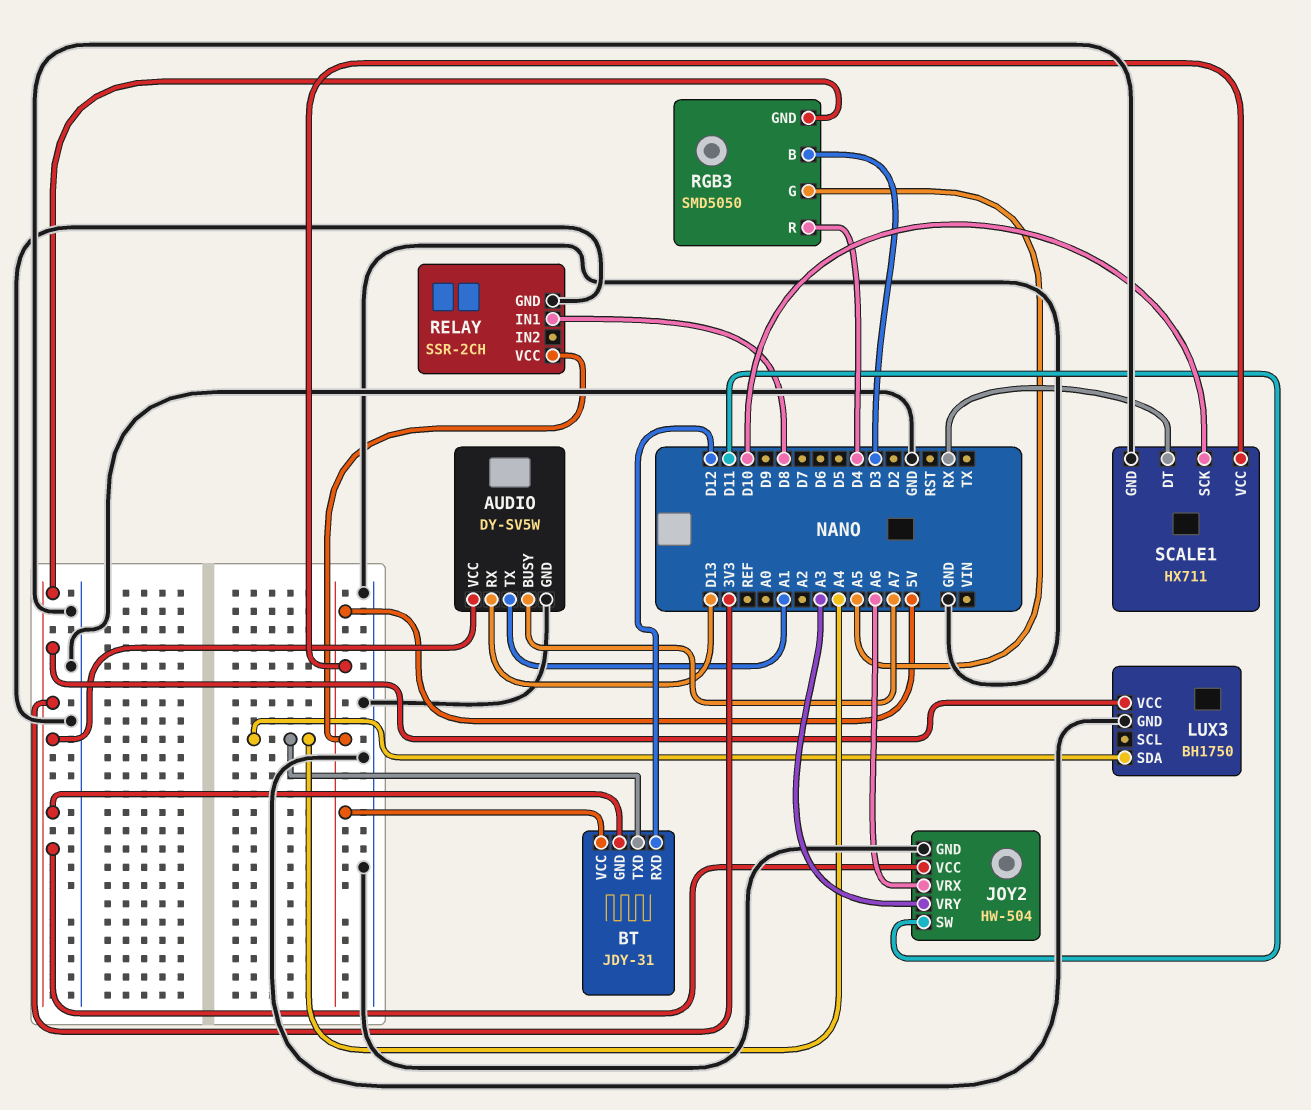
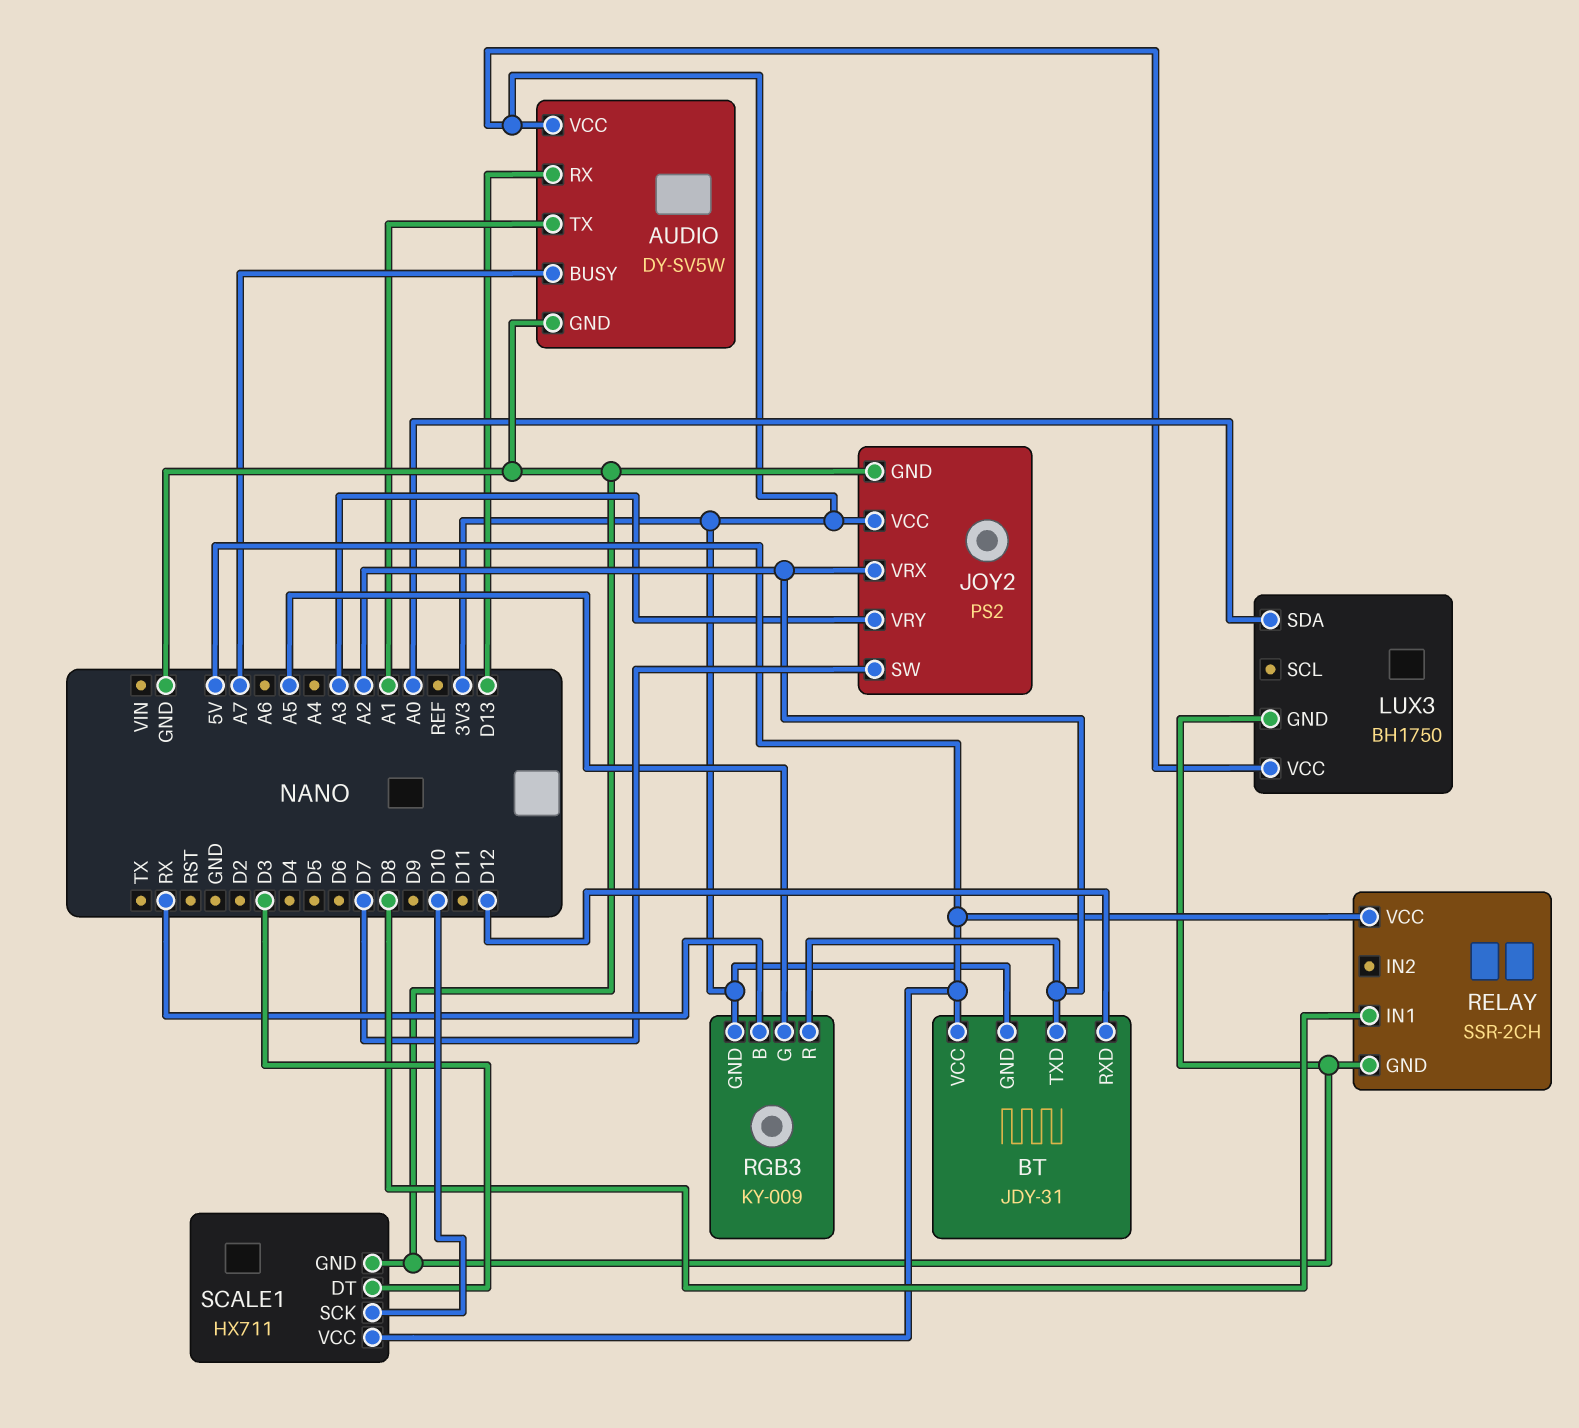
BT pin TXD: A4 -> A2
JOY2: HW-504 -> PS2
JOY2 pin SW: D11 -> D7
JOY2 pin VRX: A6 -> A2
LUX3 pin SDA: A4 -> A0
RGB3: SMD5050 -> KY-009
RGB3 pin B: D3 -> RX
RGB3 pin R: D4 -> A2
SCALE1 pin DT: RX -> D3

